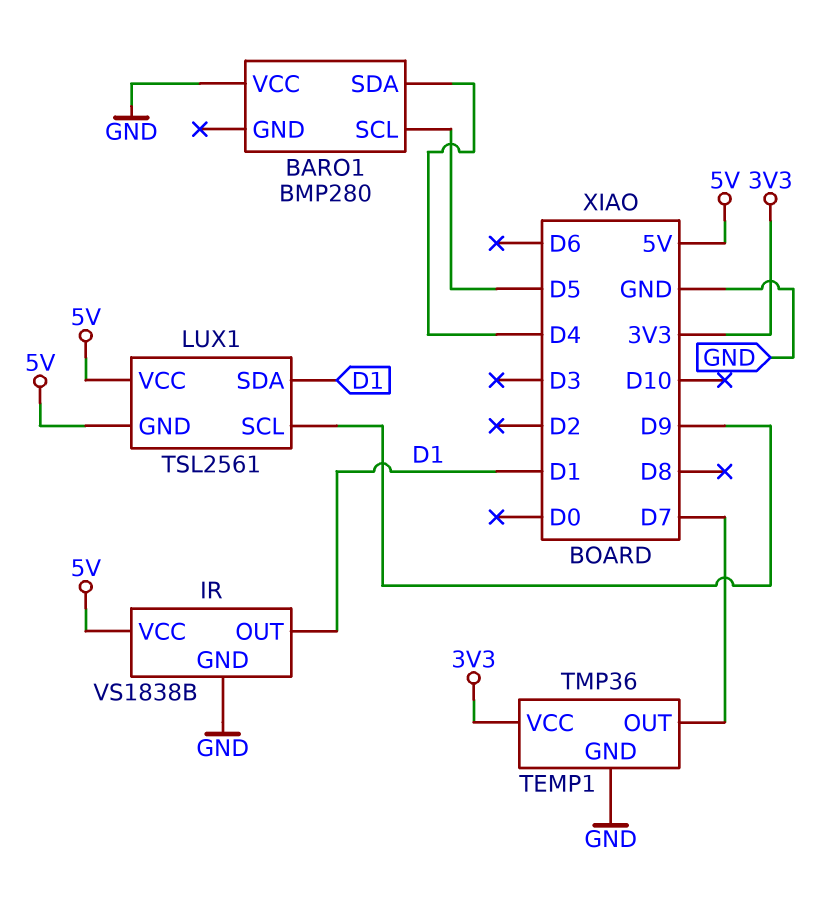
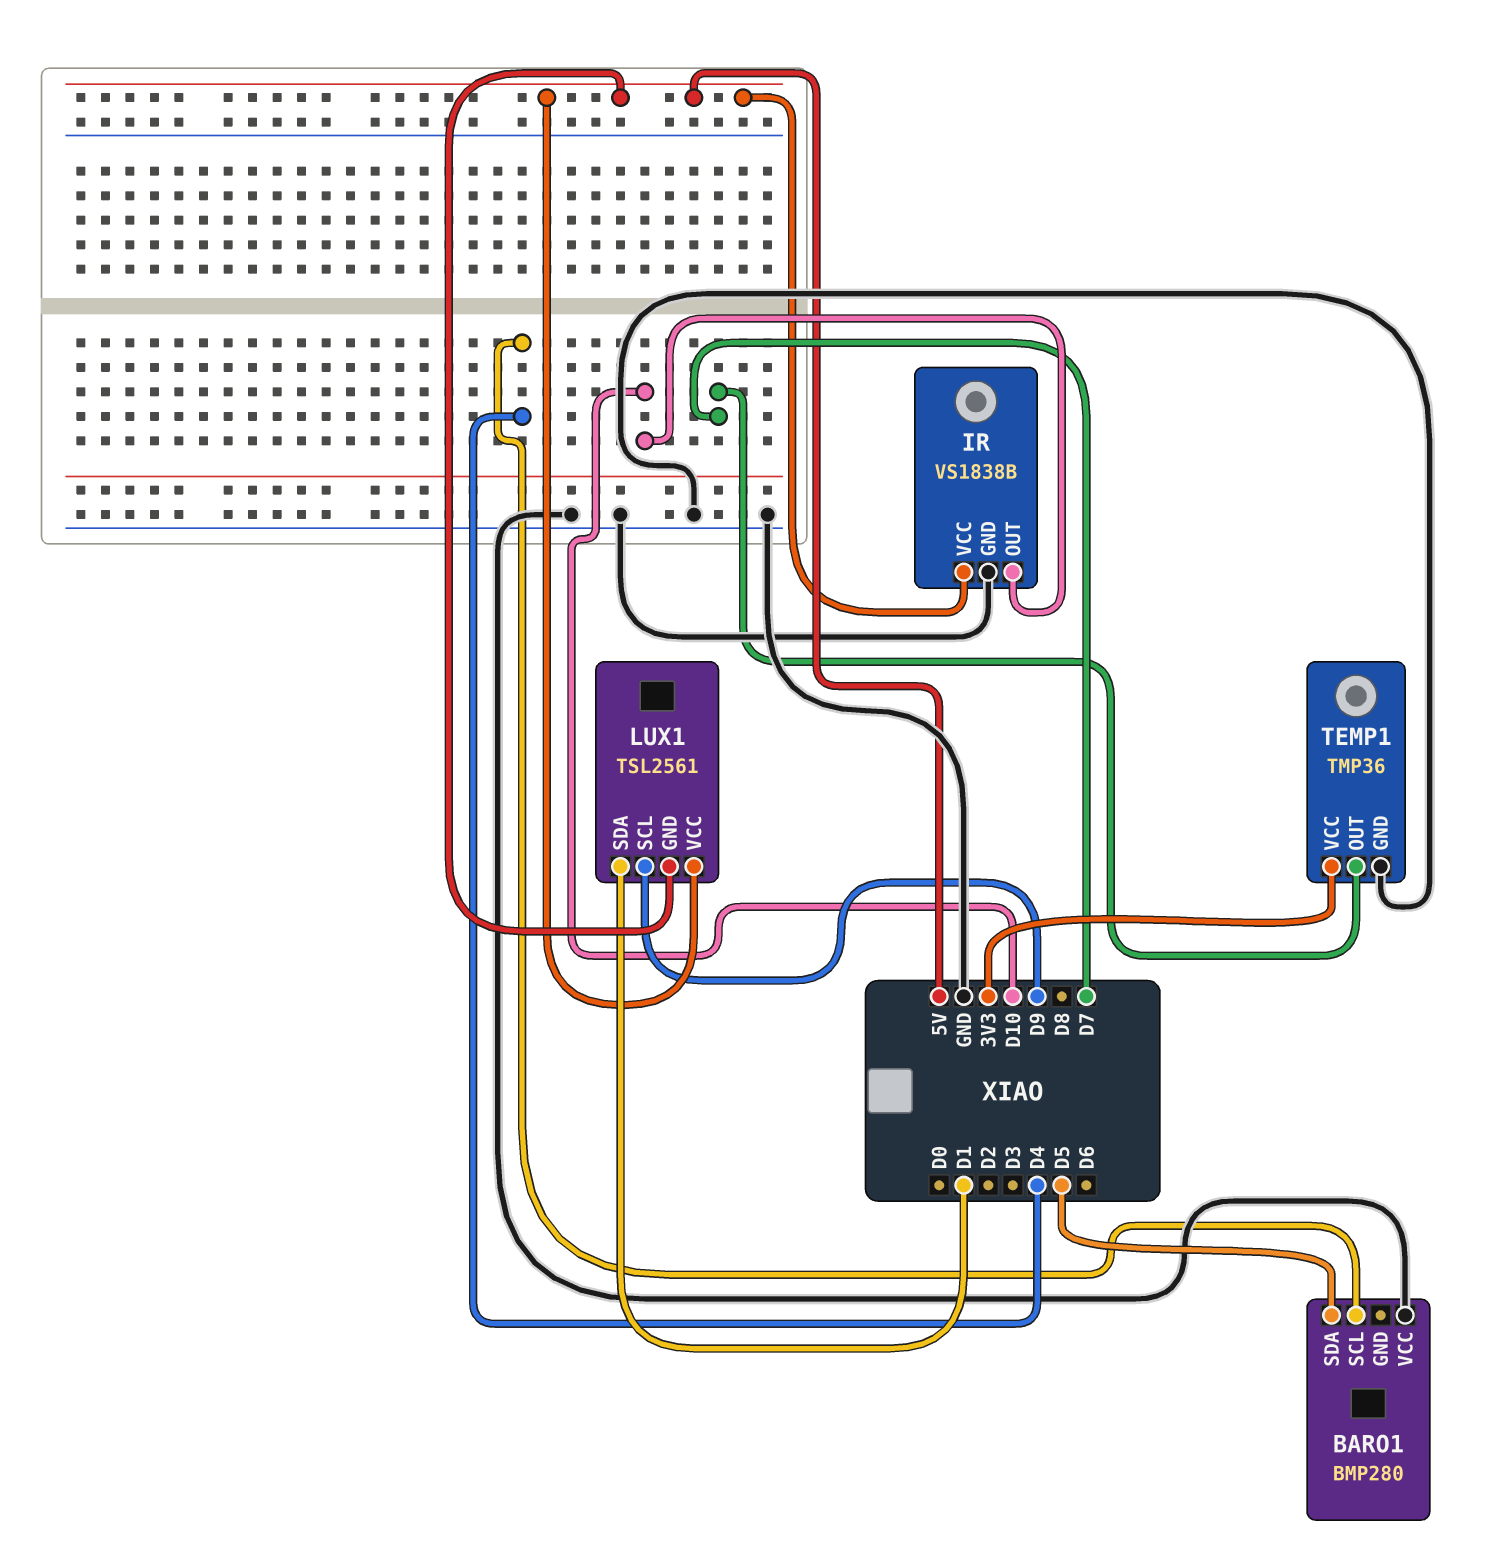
BARO1 pin SCL: D5 -> D4
BARO1 pin SDA: D4 -> D5
IR pin OUT: D1 -> D10

